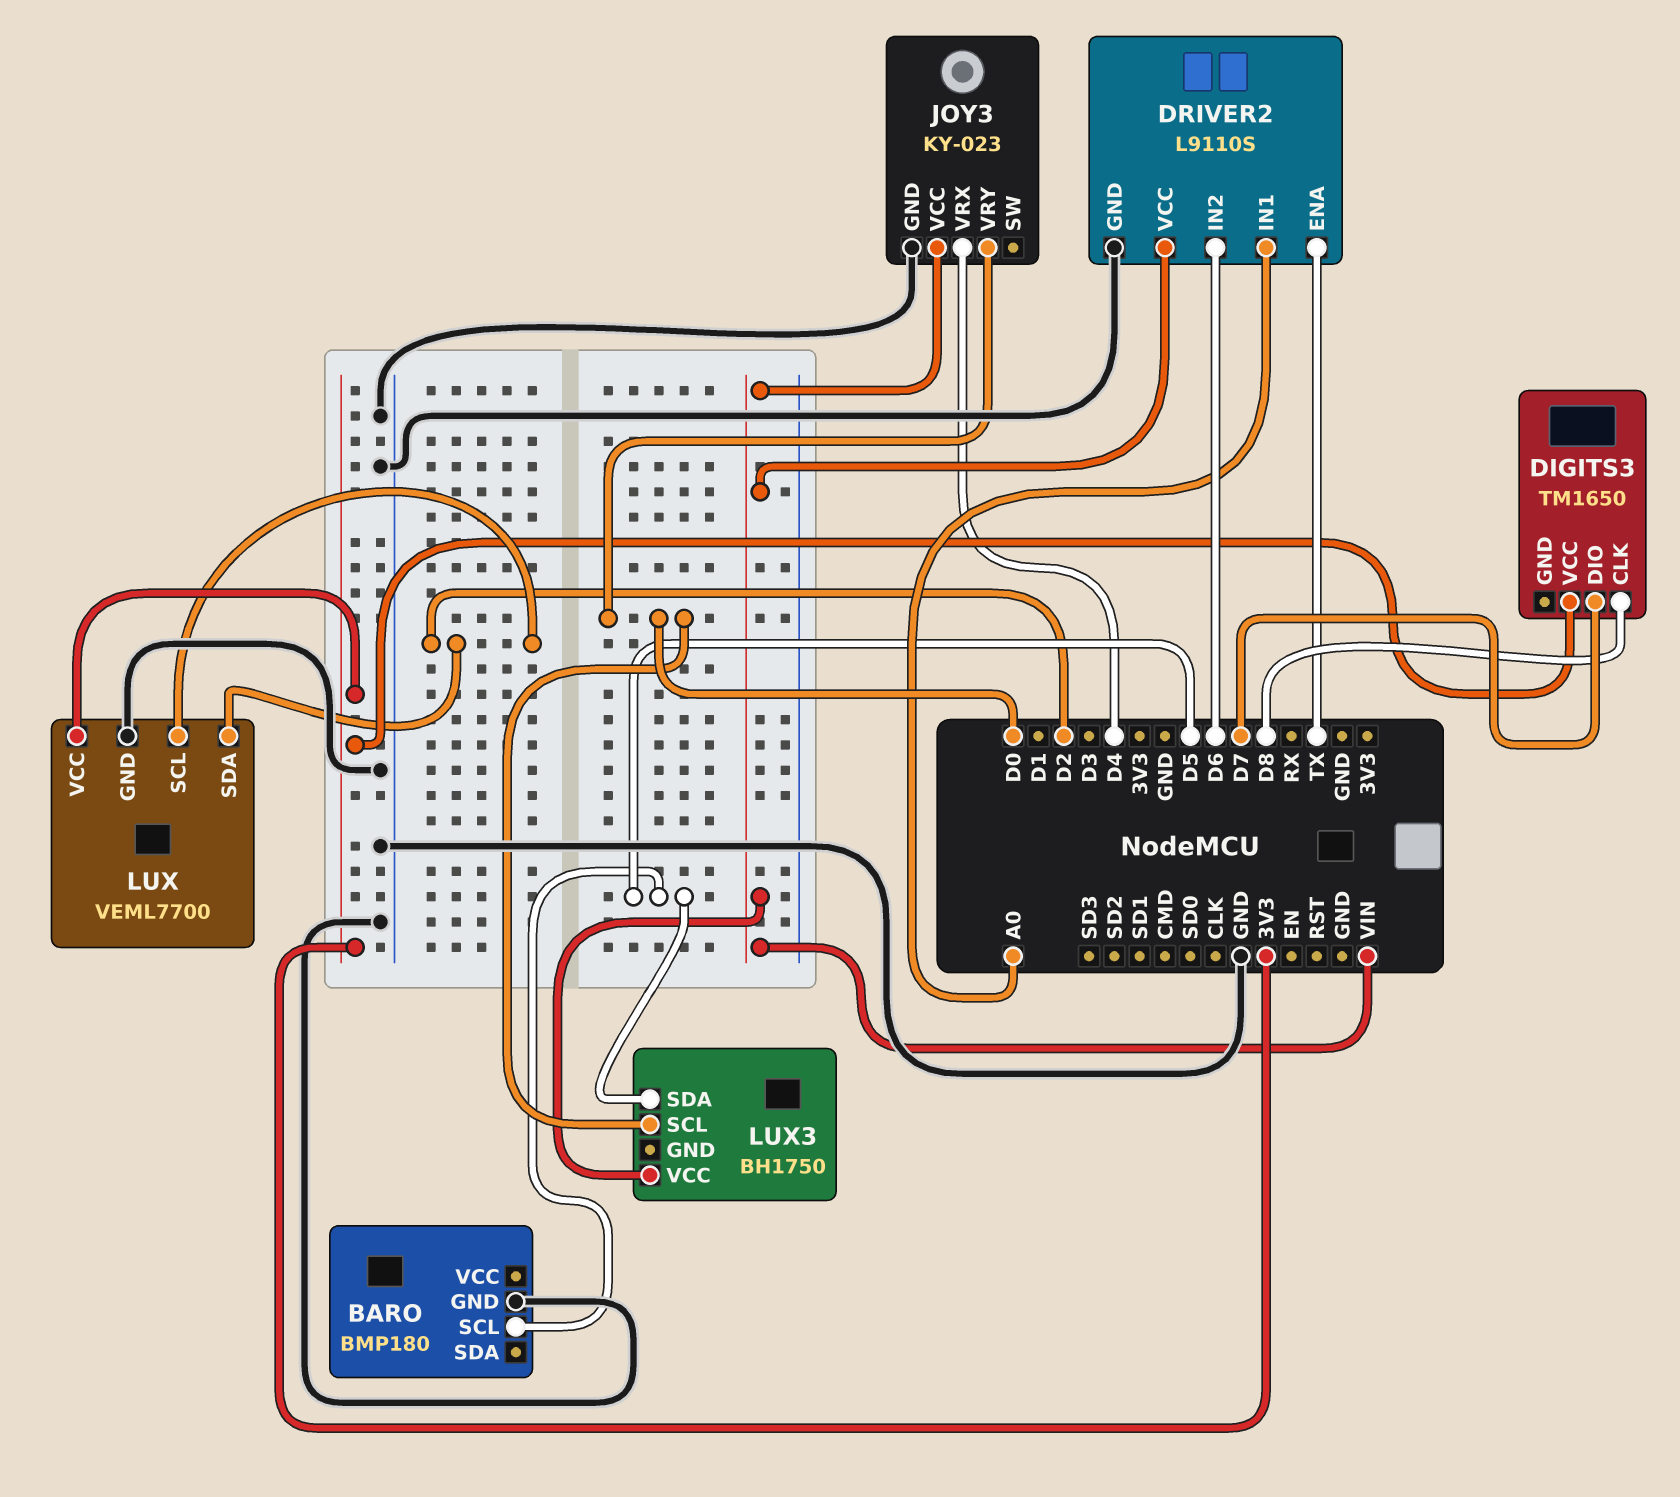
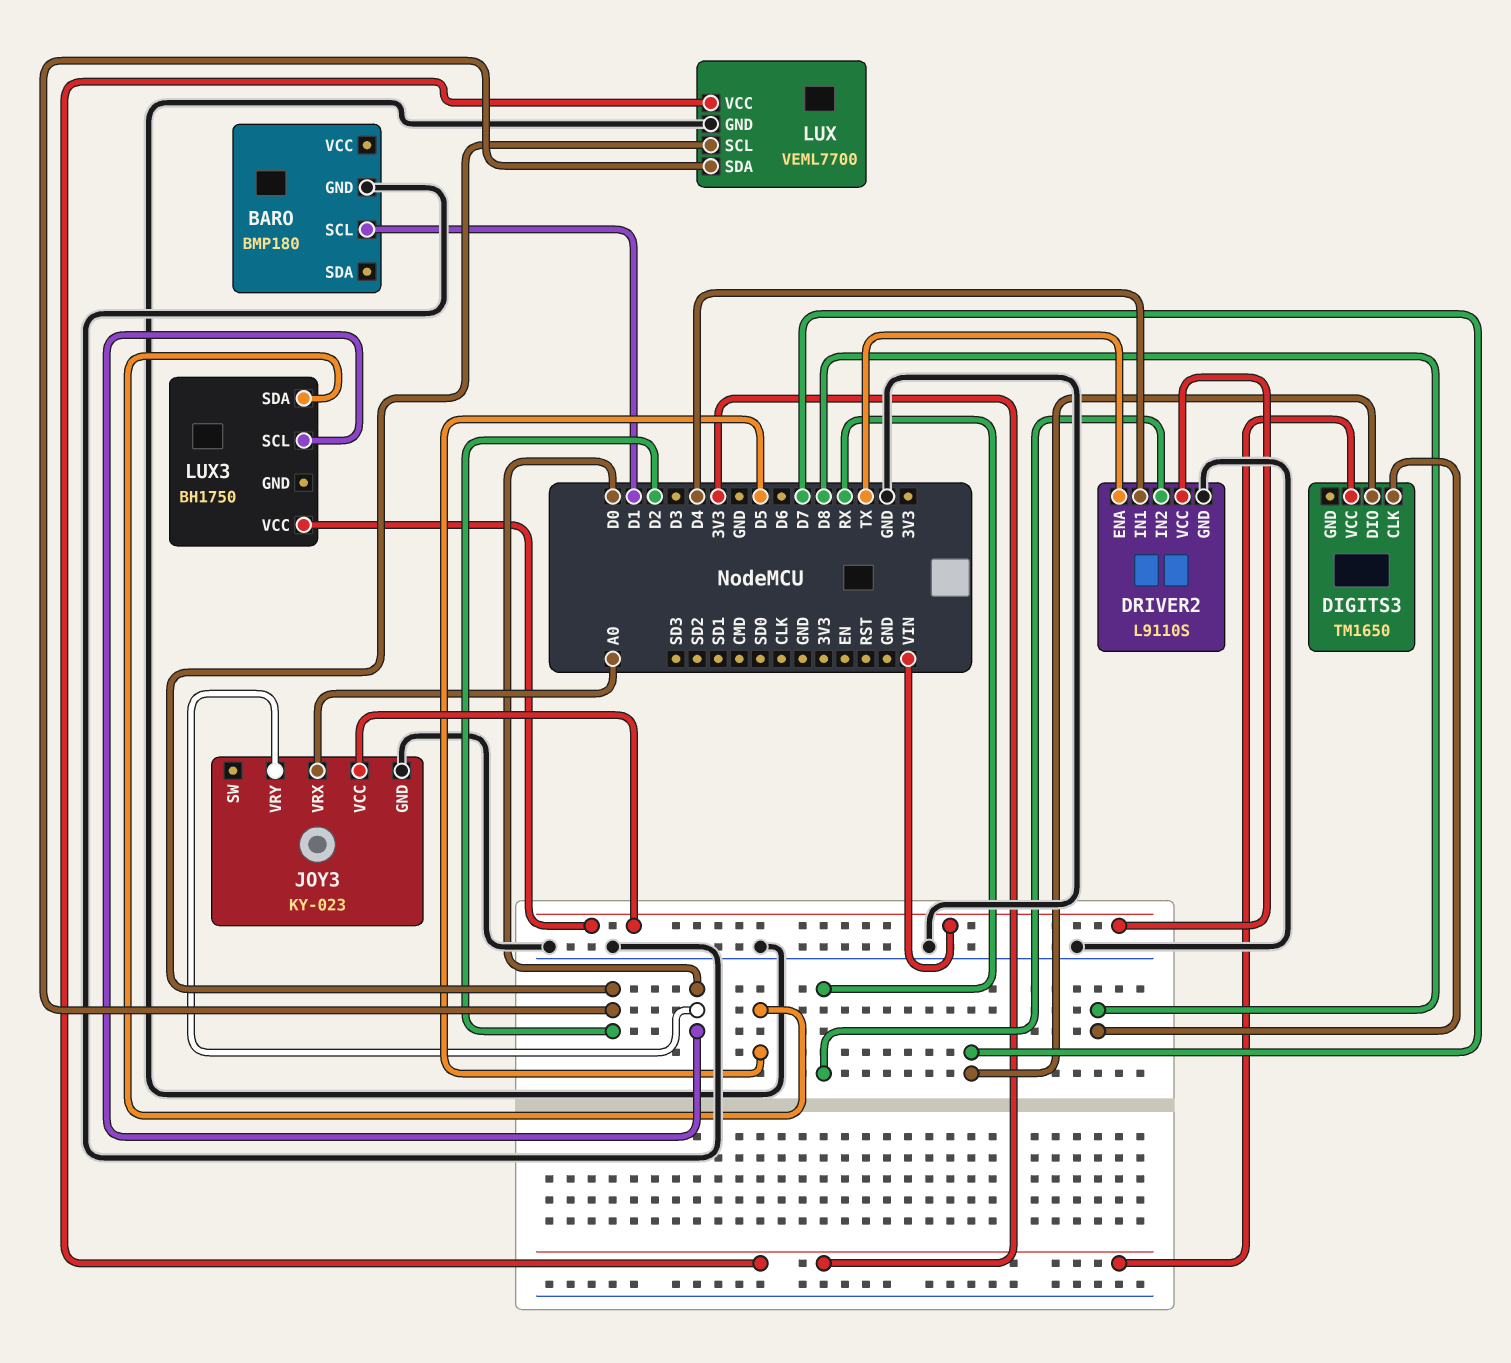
BARO pin SCL: D5 -> D1
DRIVER2 pin IN1: A0 -> D4
DRIVER2 pin IN2: D6 -> RX
JOY3 pin VRX: D4 -> A0

